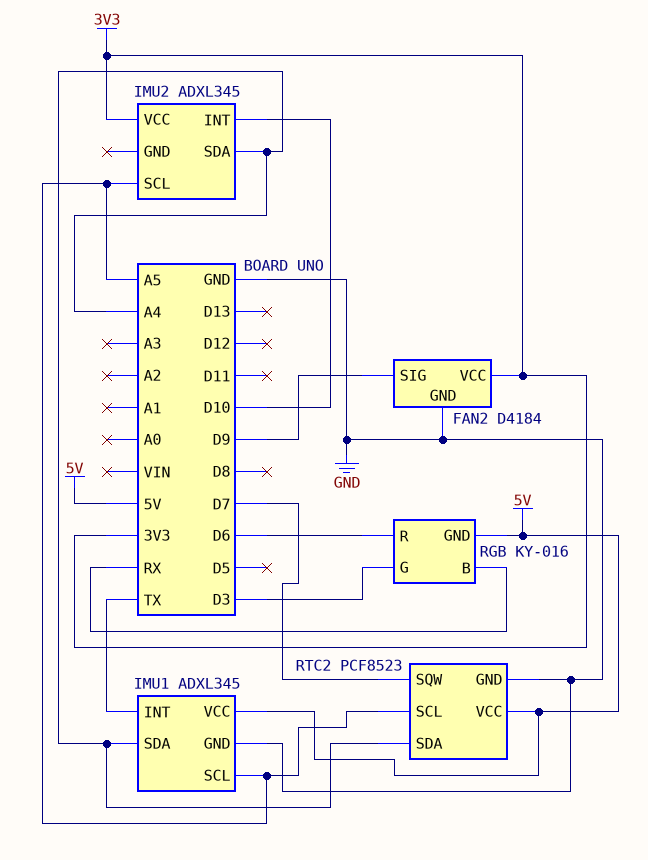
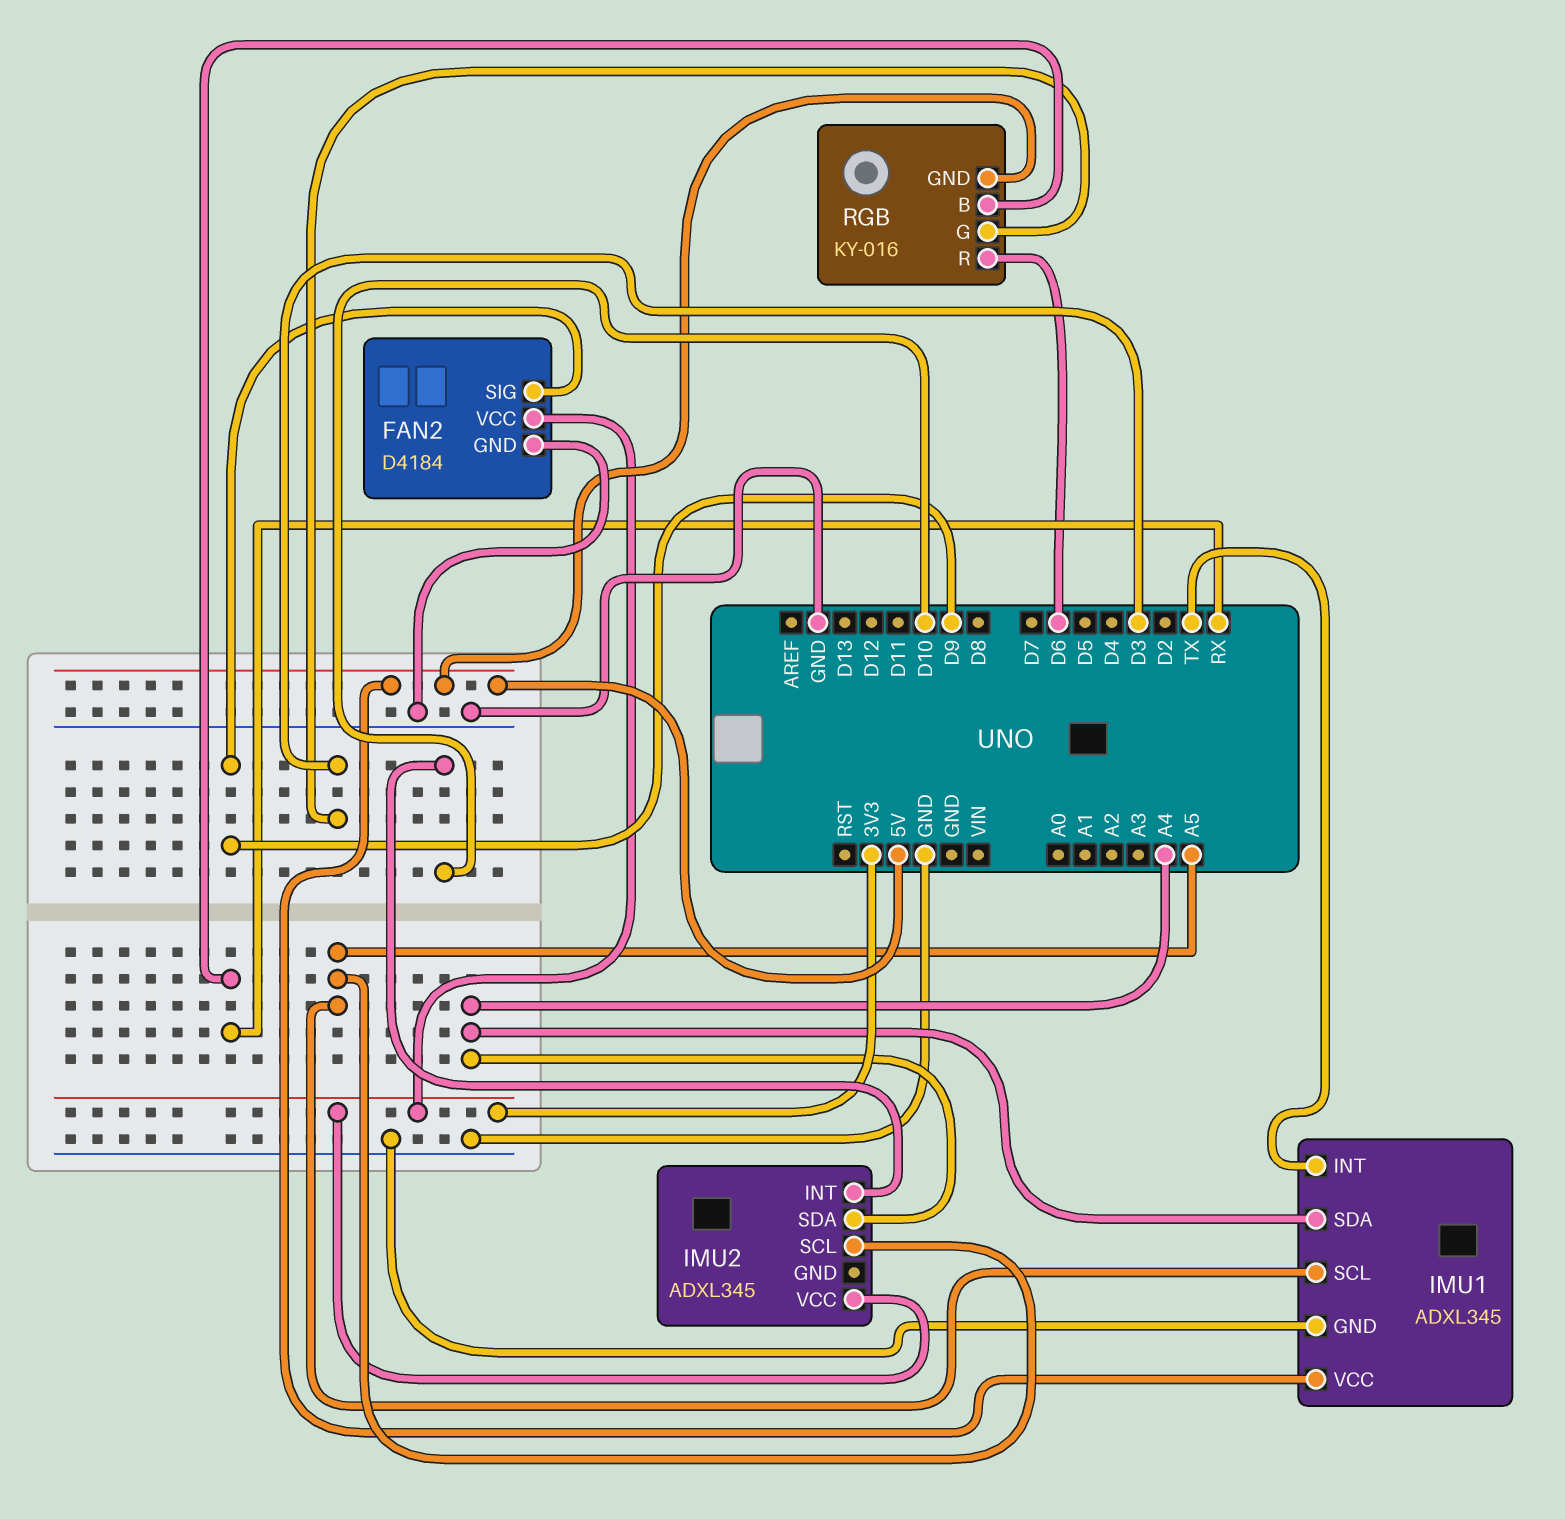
RTC2: PCF8523 -> none
RTC2 pin GND: GND -> none
RTC2 pin SCL: A5 -> none
RTC2 pin SDA: A4 -> none
RTC2 pin SQW: D7 -> none
RTC2 pin VCC: 5V -> none

